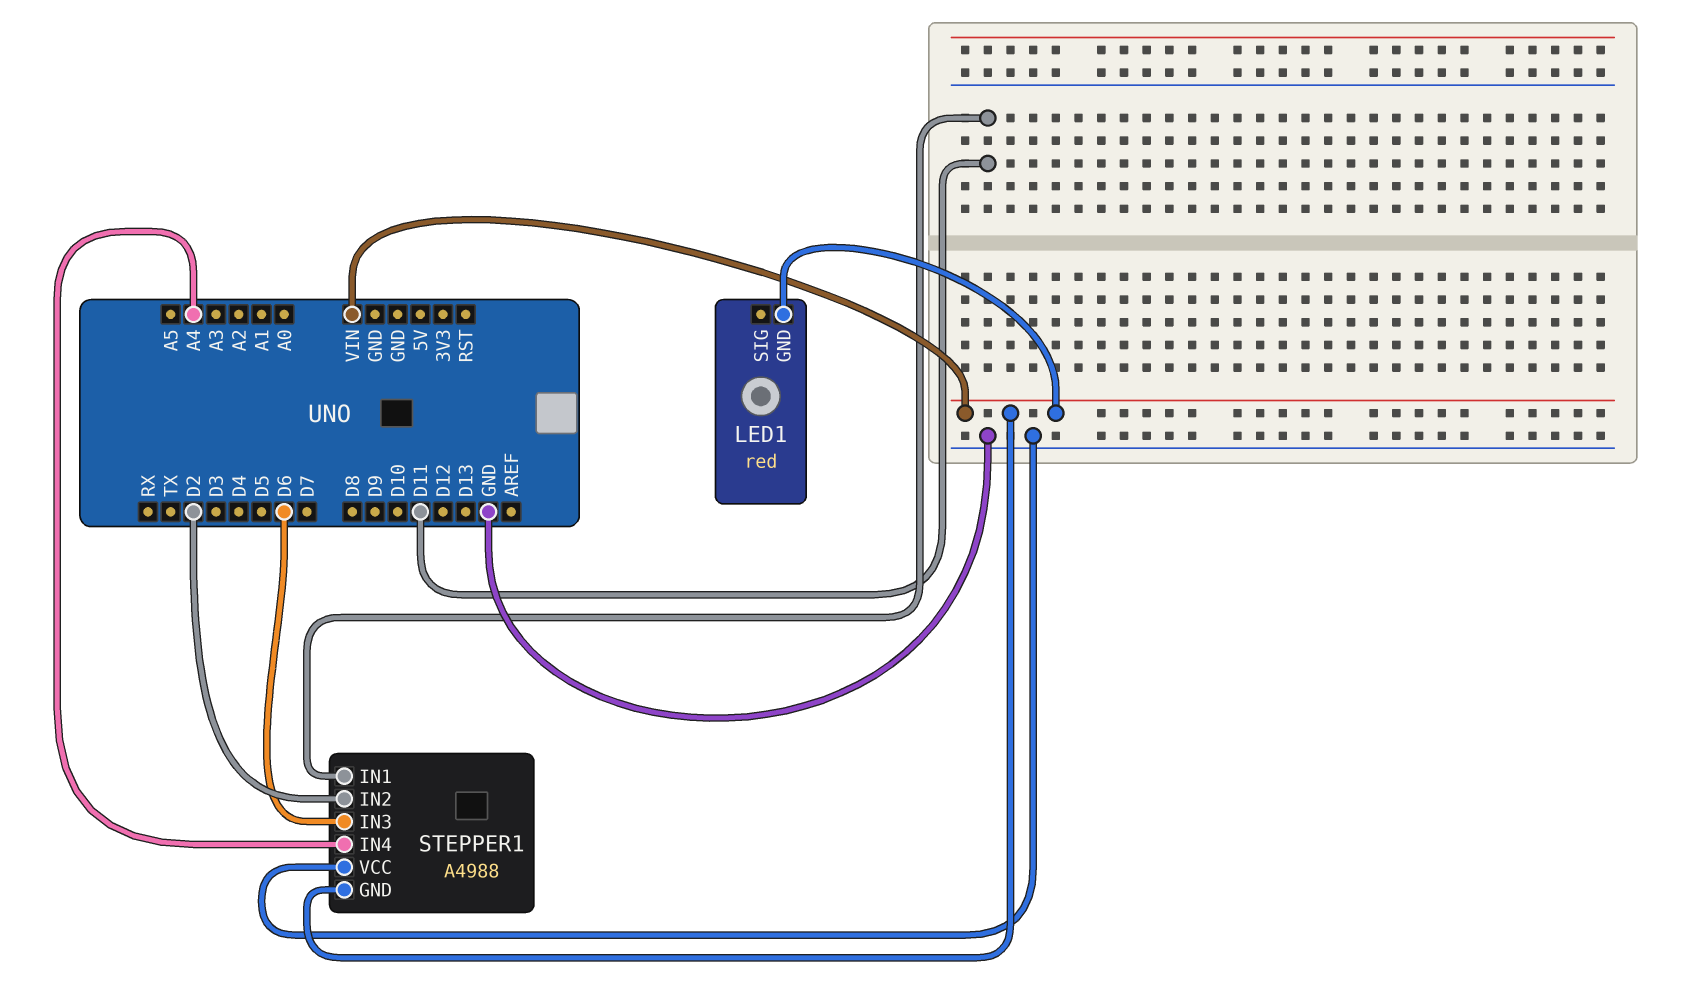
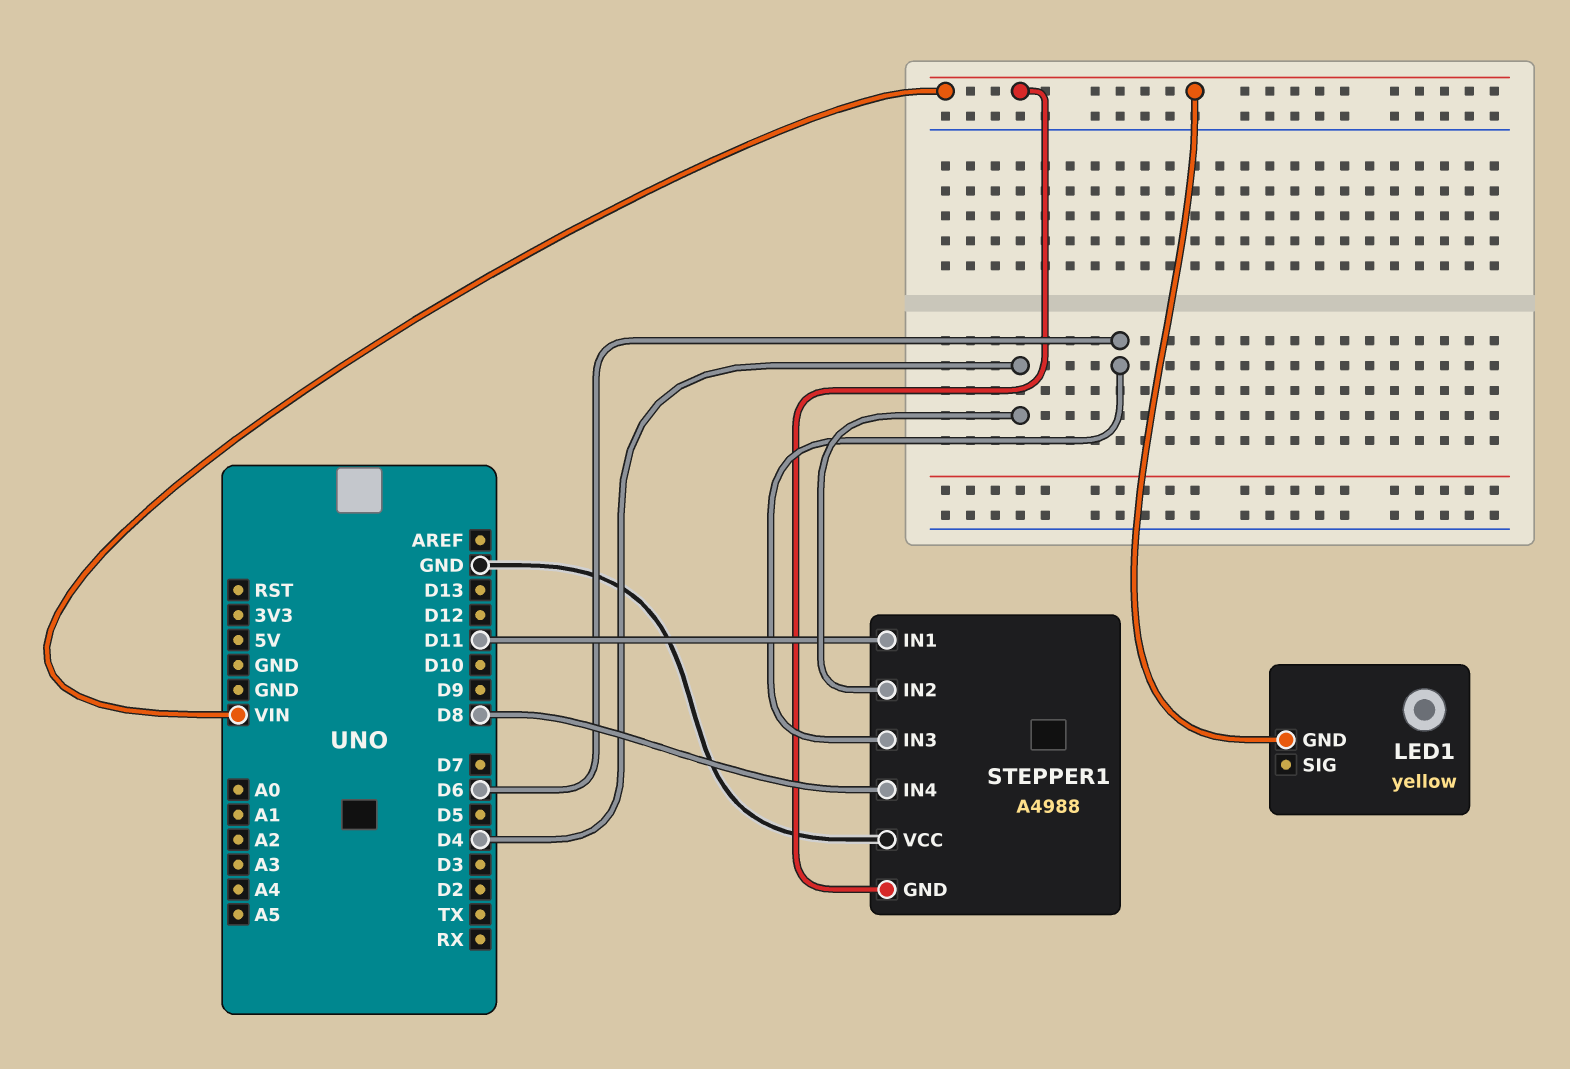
LED1: red -> yellow
STEPPER1 pin IN2: D2 -> D4
STEPPER1 pin IN4: A4 -> D8

